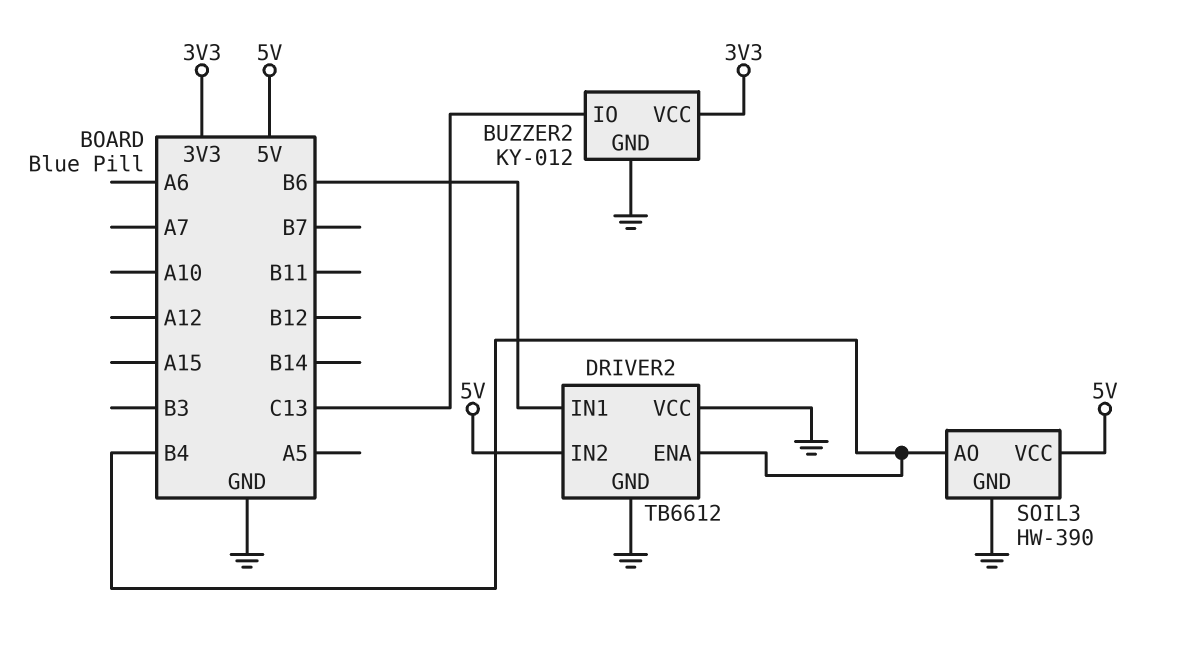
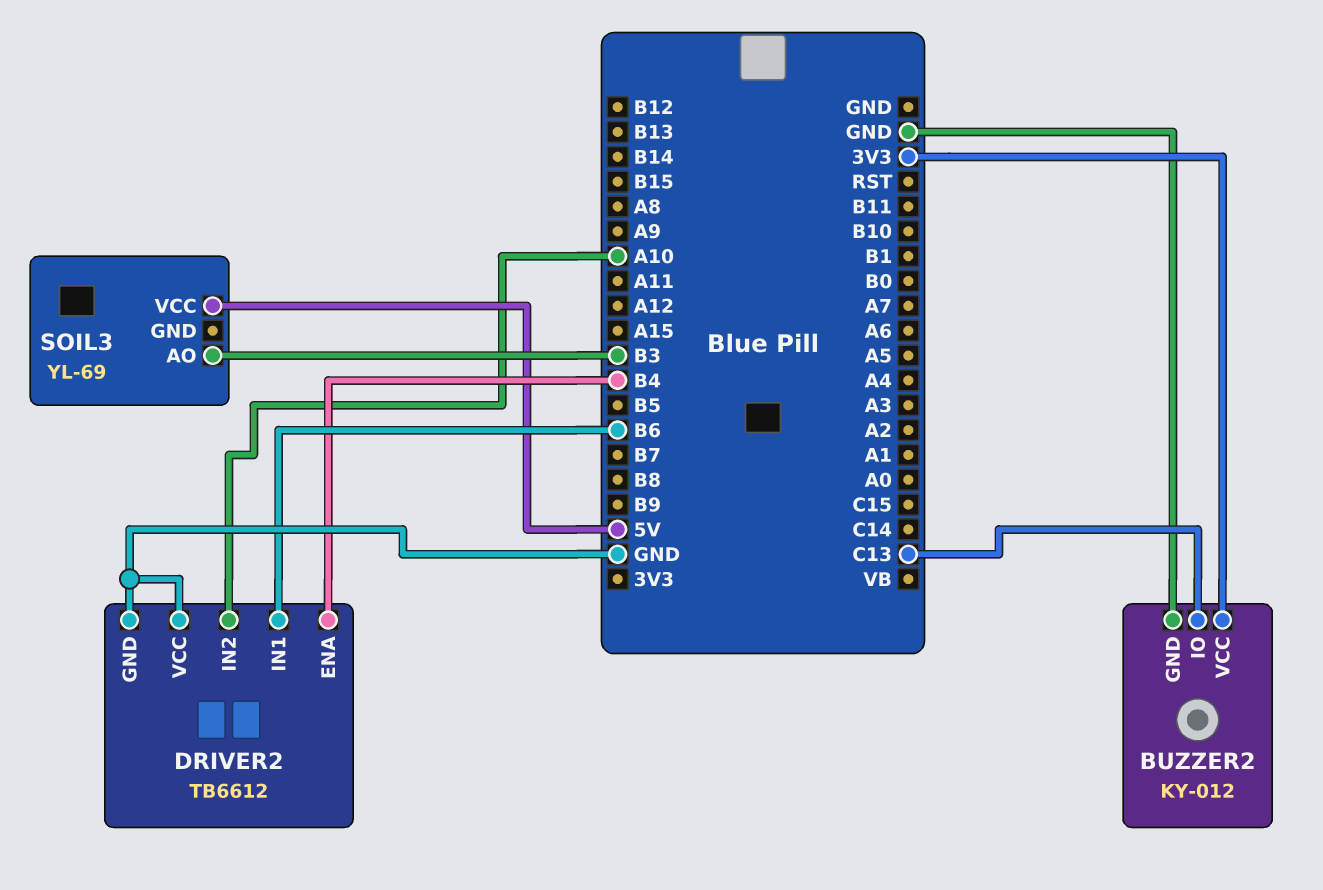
DRIVER2 pin IN2: 5V -> A10
SOIL3: HW-390 -> YL-69
SOIL3 pin AO: B4 -> B3
SOIL3 pin GND: GND -> none

